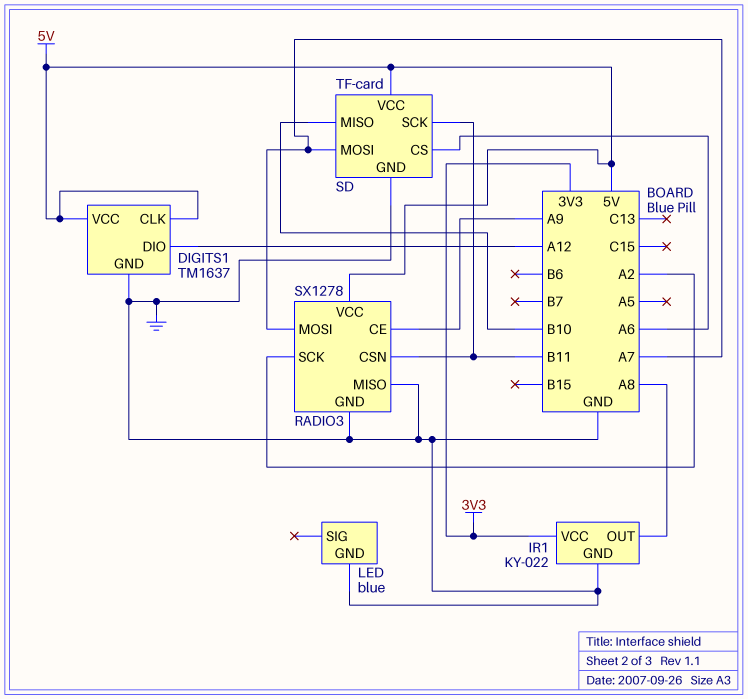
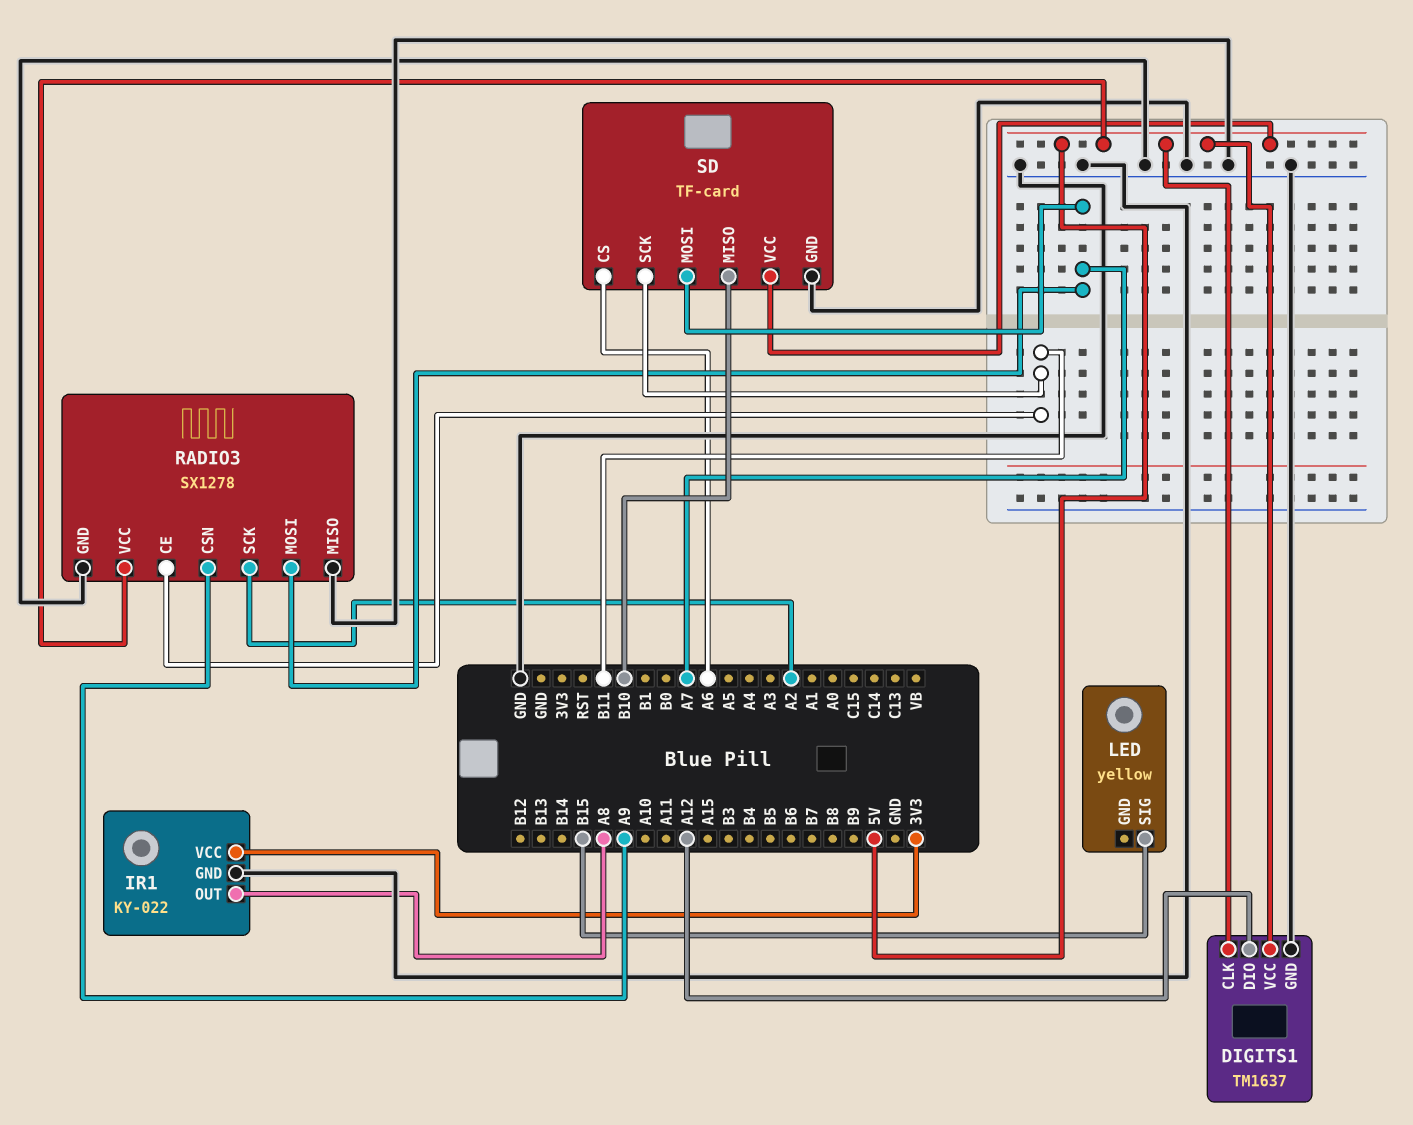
LED: blue -> yellow
LED pin GND: GND -> none
LED pin SIG: none -> B15
RADIO3 pin CE: A9 -> B11
RADIO3 pin CSN: B11 -> A9

